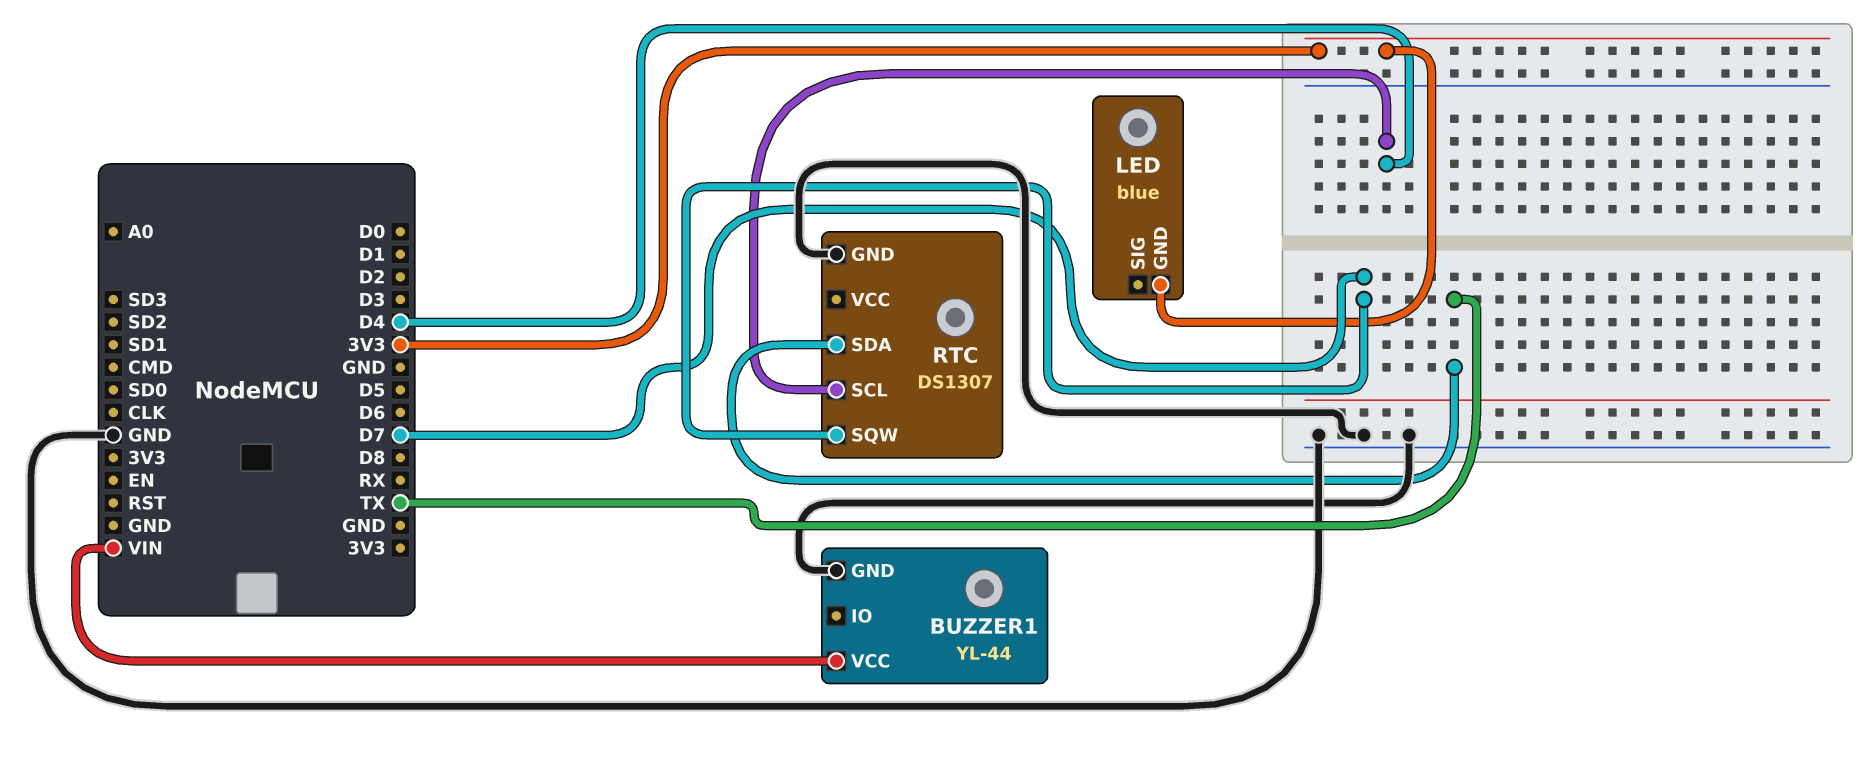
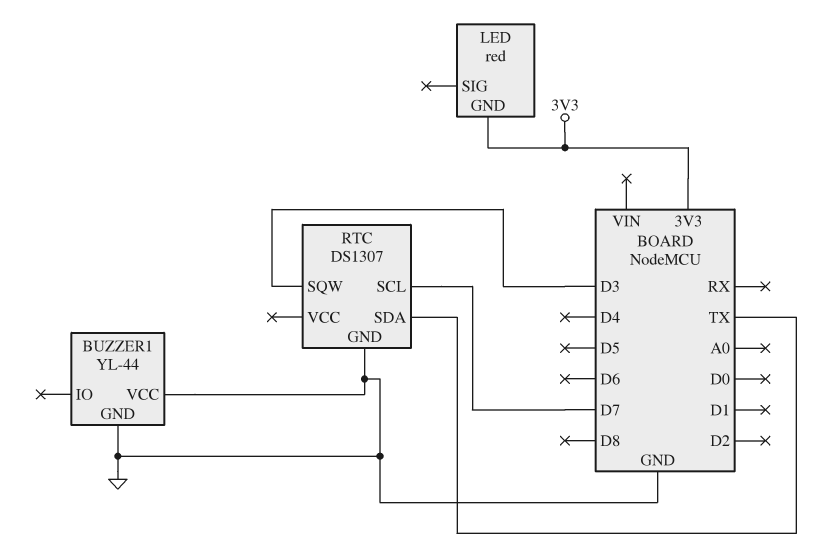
BUZZER1 pin VCC: VIN -> GND
LED: blue -> red
RTC pin SCL: D4 -> D7
RTC pin SQW: D7 -> D3

